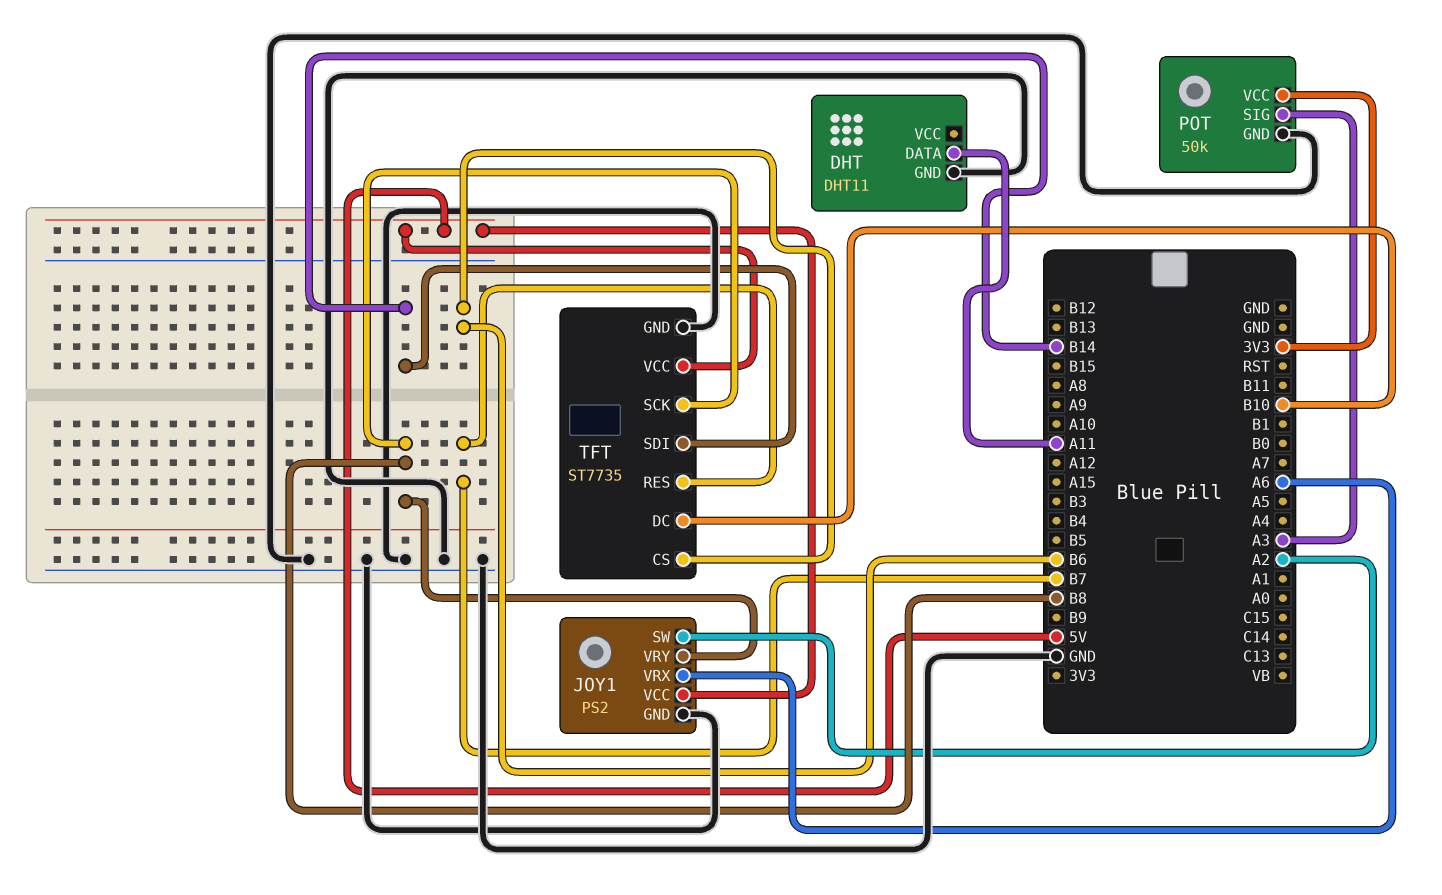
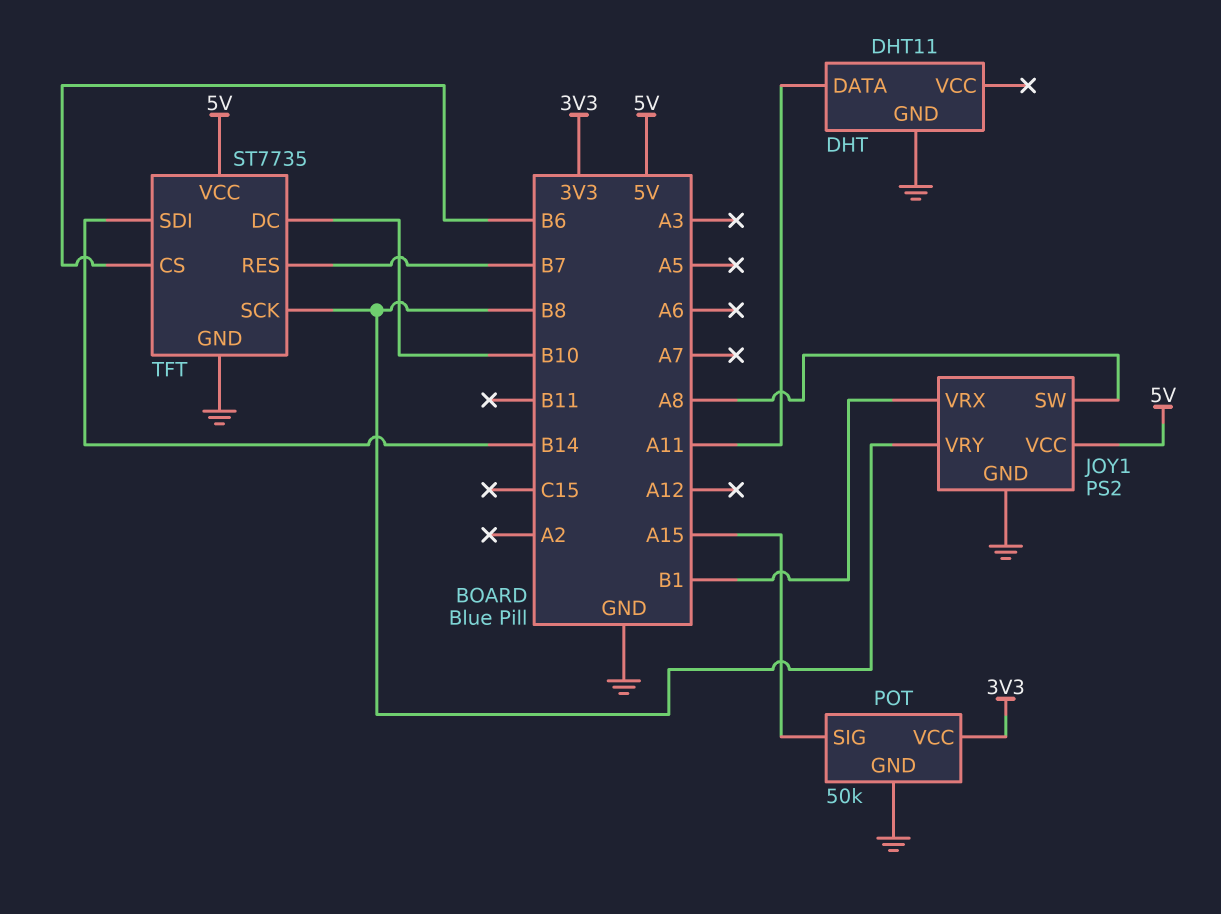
JOY1 pin SW: A2 -> A8
JOY1 pin VRX: A6 -> B1
POT pin SIG: A3 -> A15

